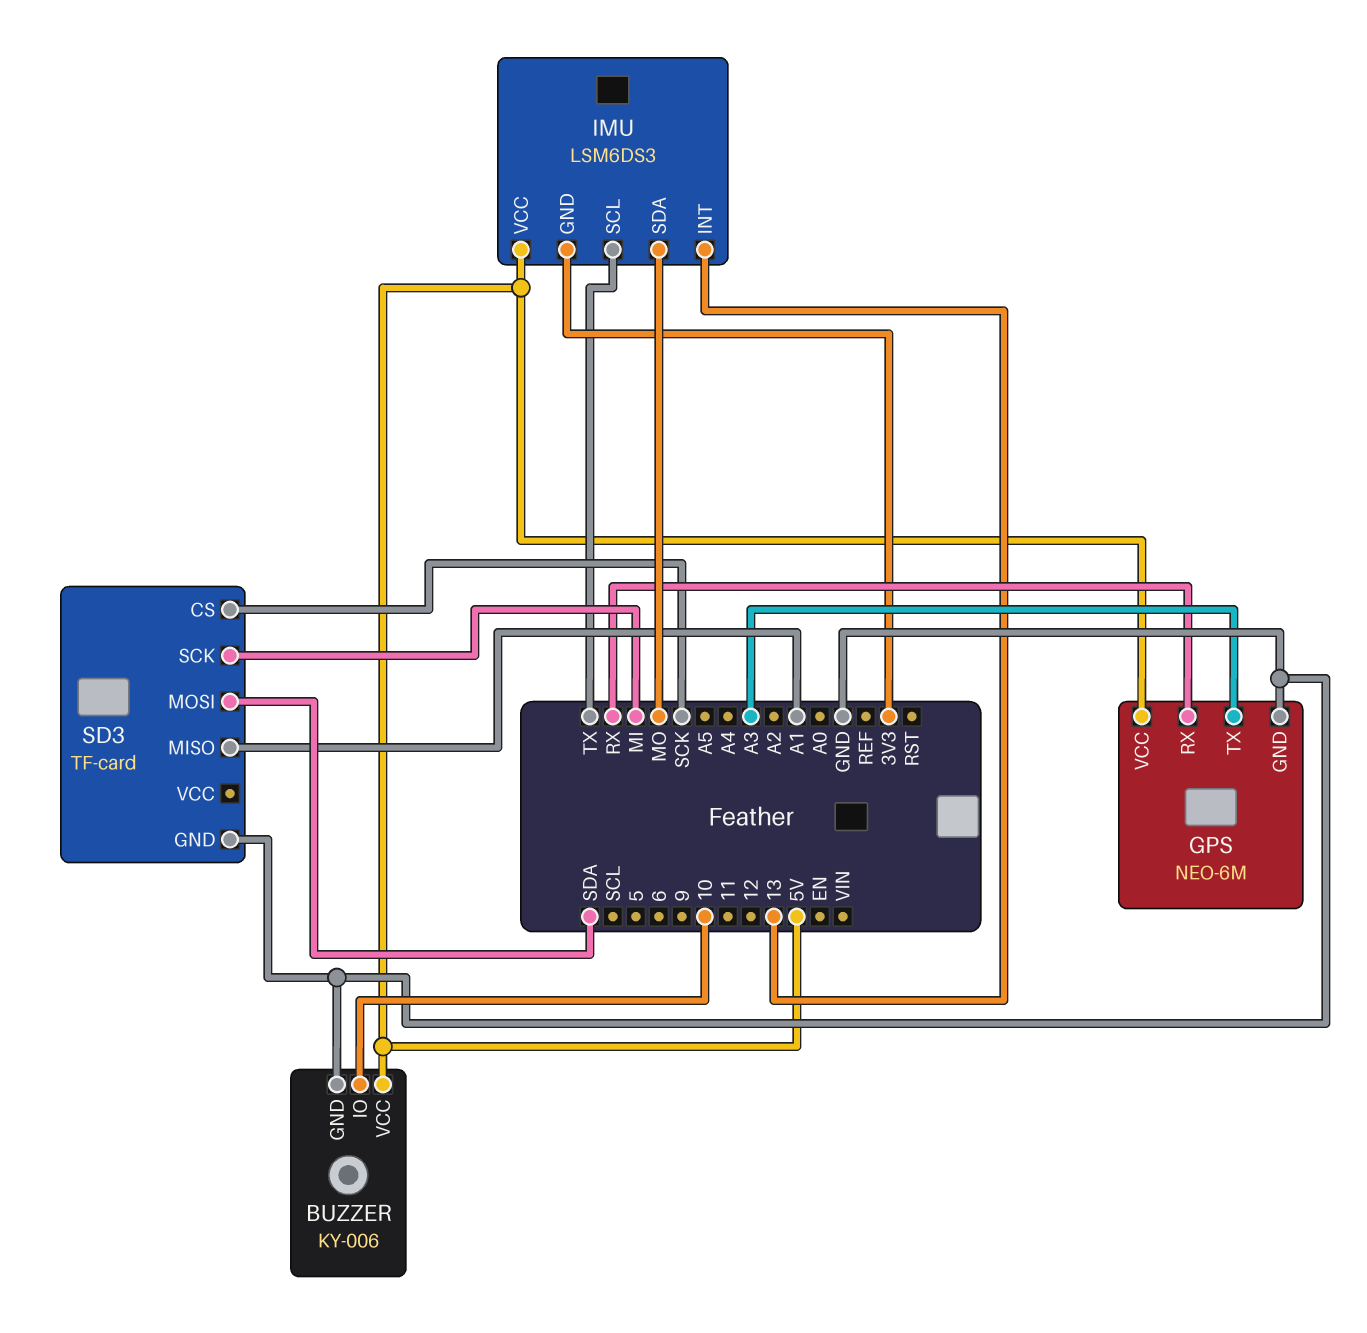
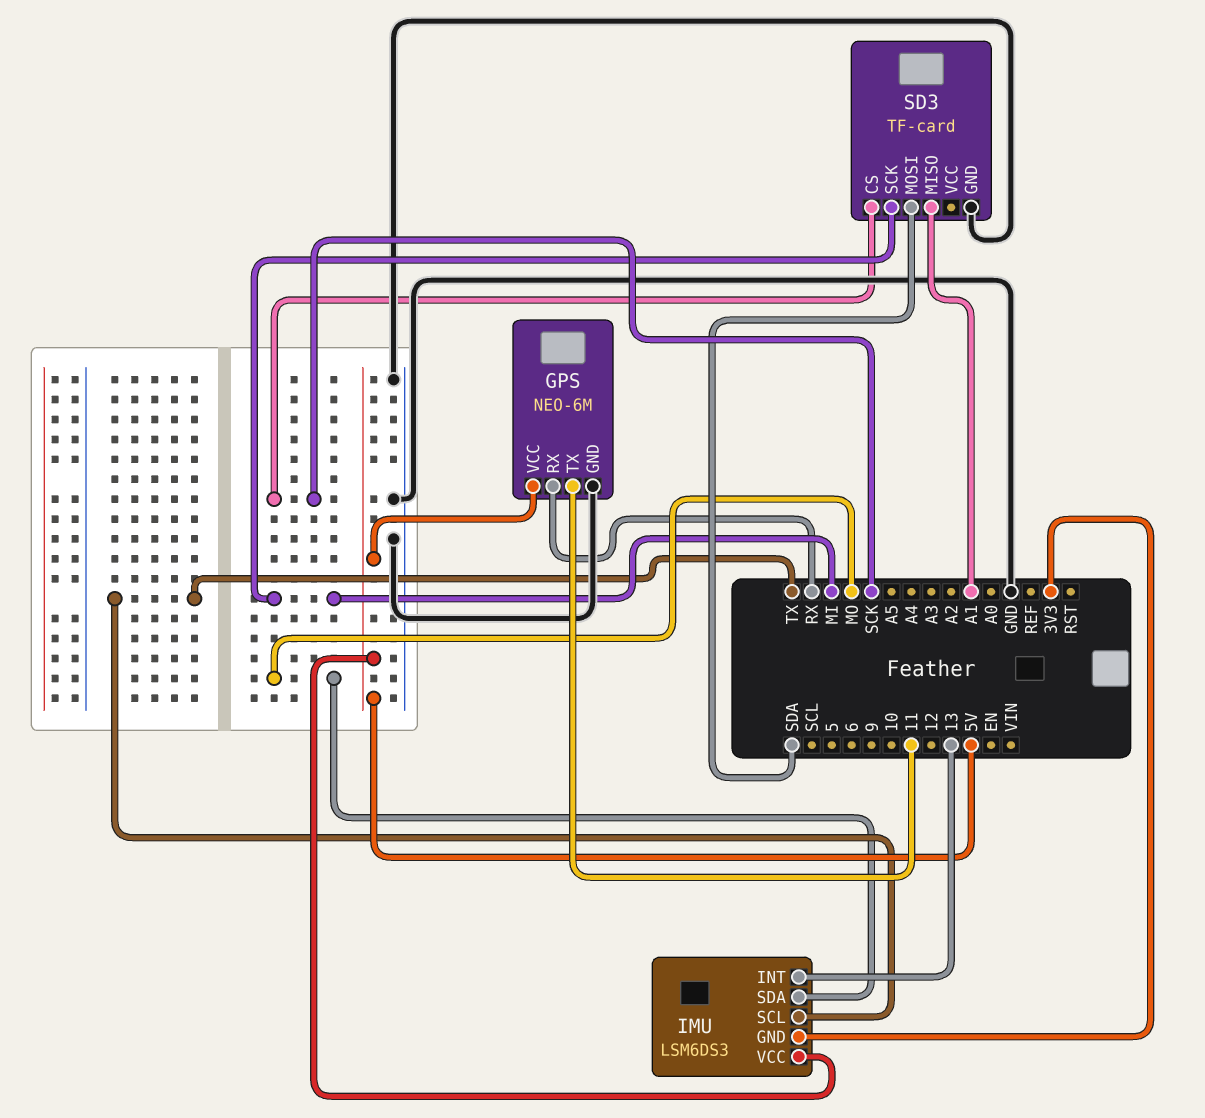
BUZZER: KY-006 -> none
BUZZER pin GND: GND -> none
BUZZER pin IO: 10 -> none
BUZZER pin VCC: 5V -> none
GPS pin TX: A3 -> 11

